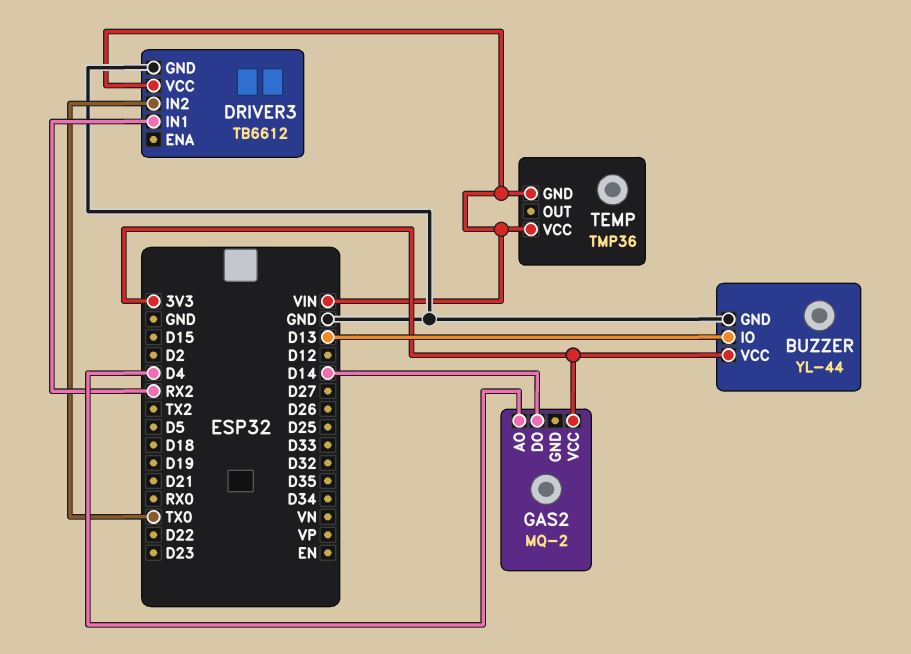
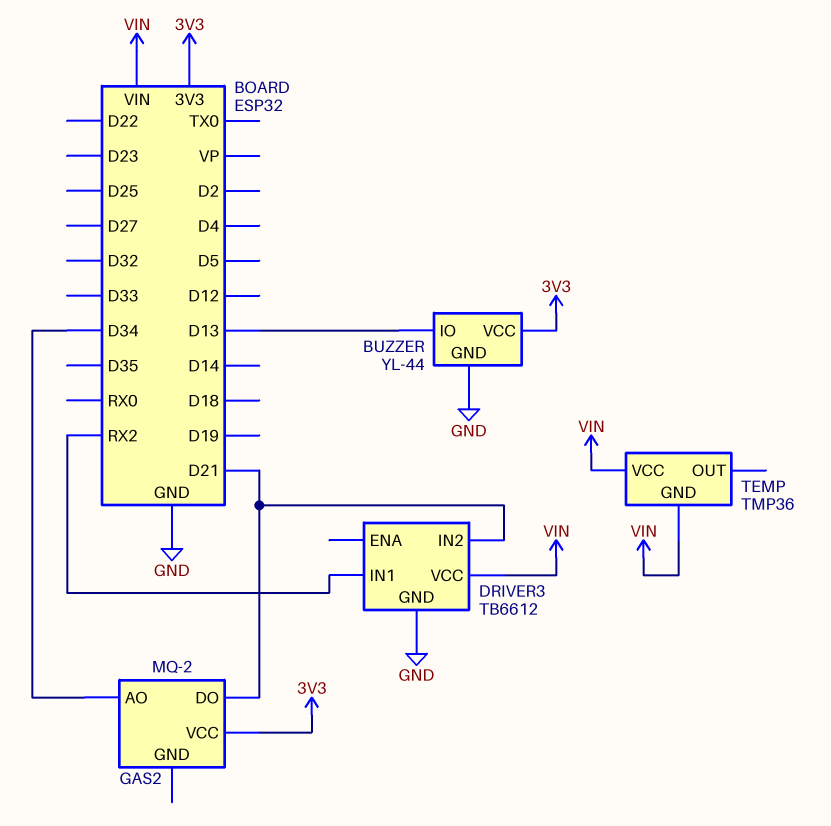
DRIVER3 pin IN2: TX0 -> D21
GAS2 pin AO: D4 -> D34
GAS2 pin DO: D14 -> D21

